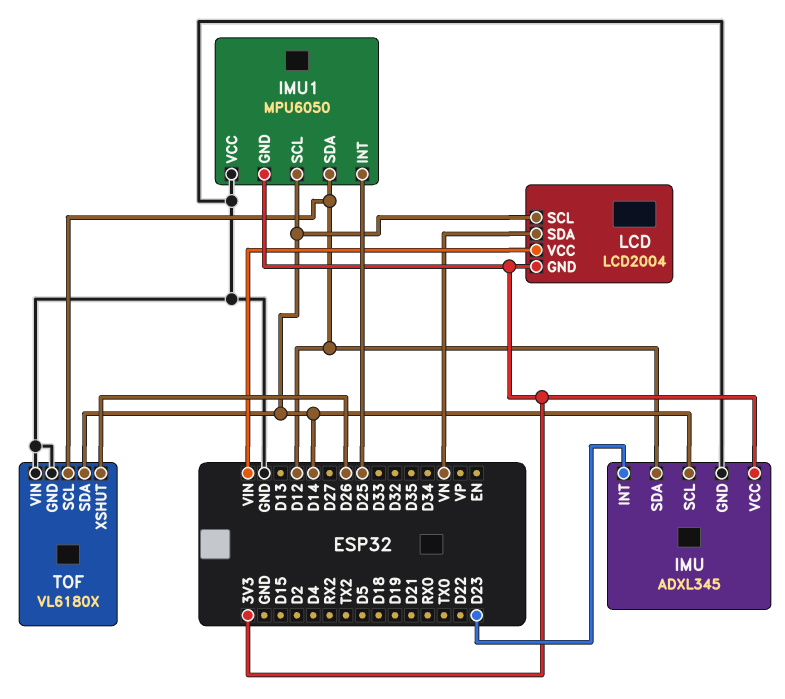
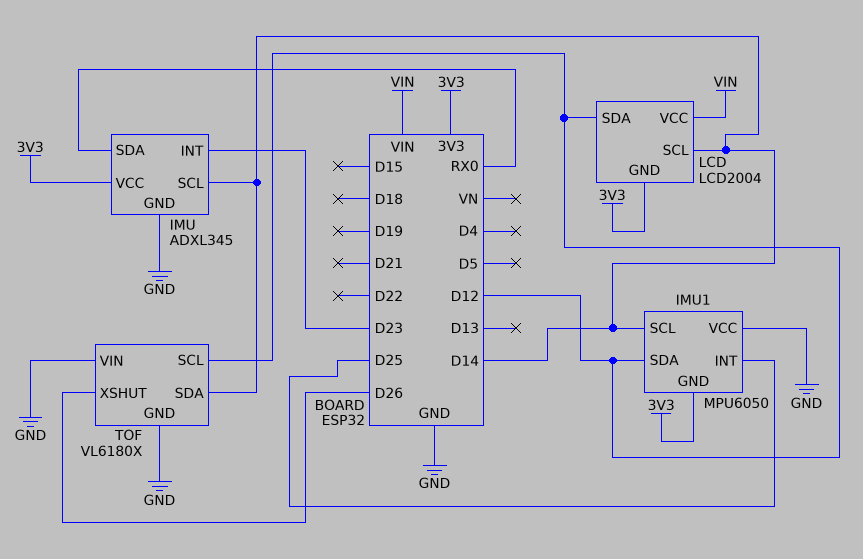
IMU pin SDA: D12 -> RX0
LCD pin SDA: VN -> D12

